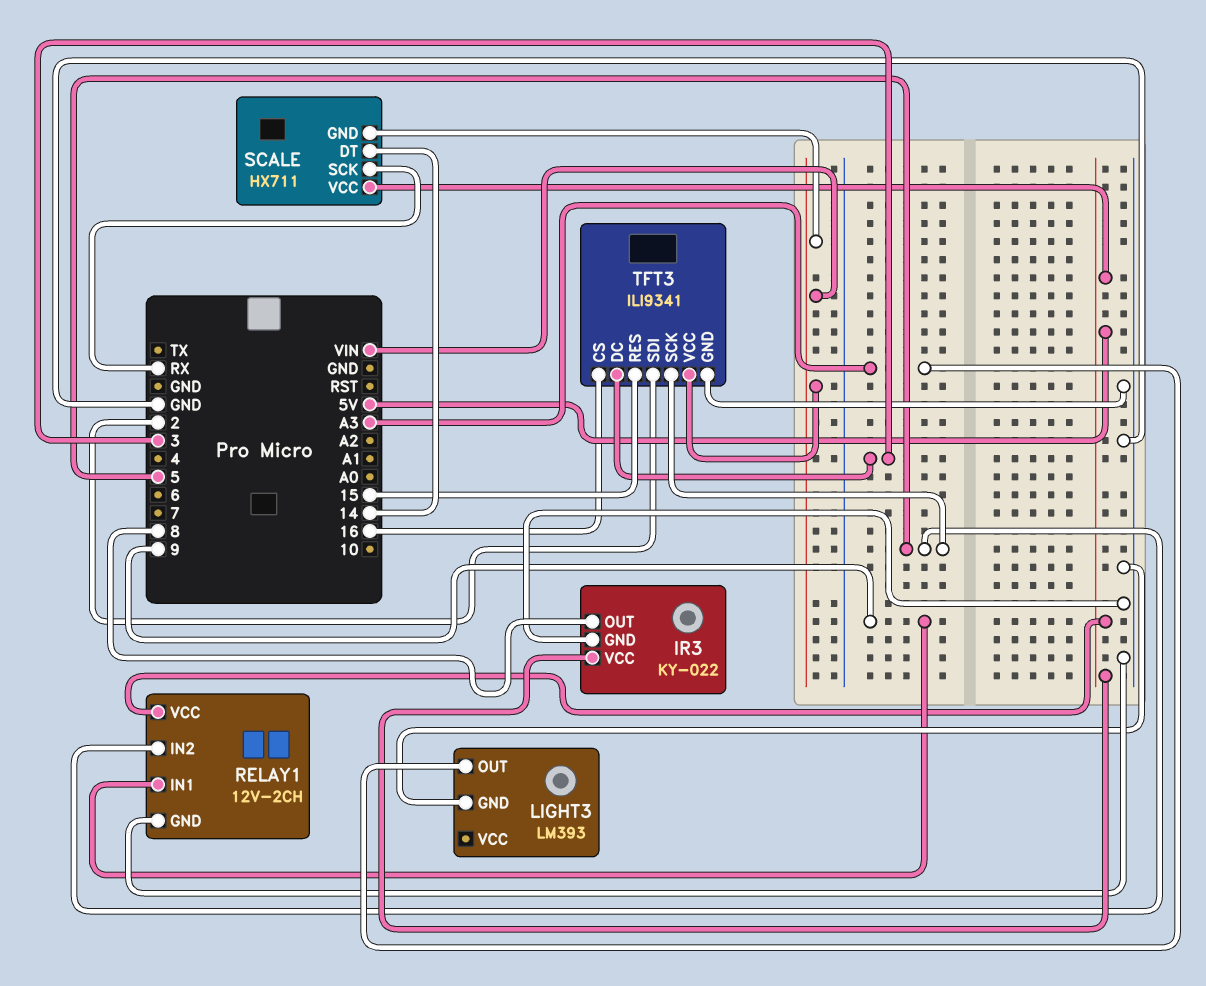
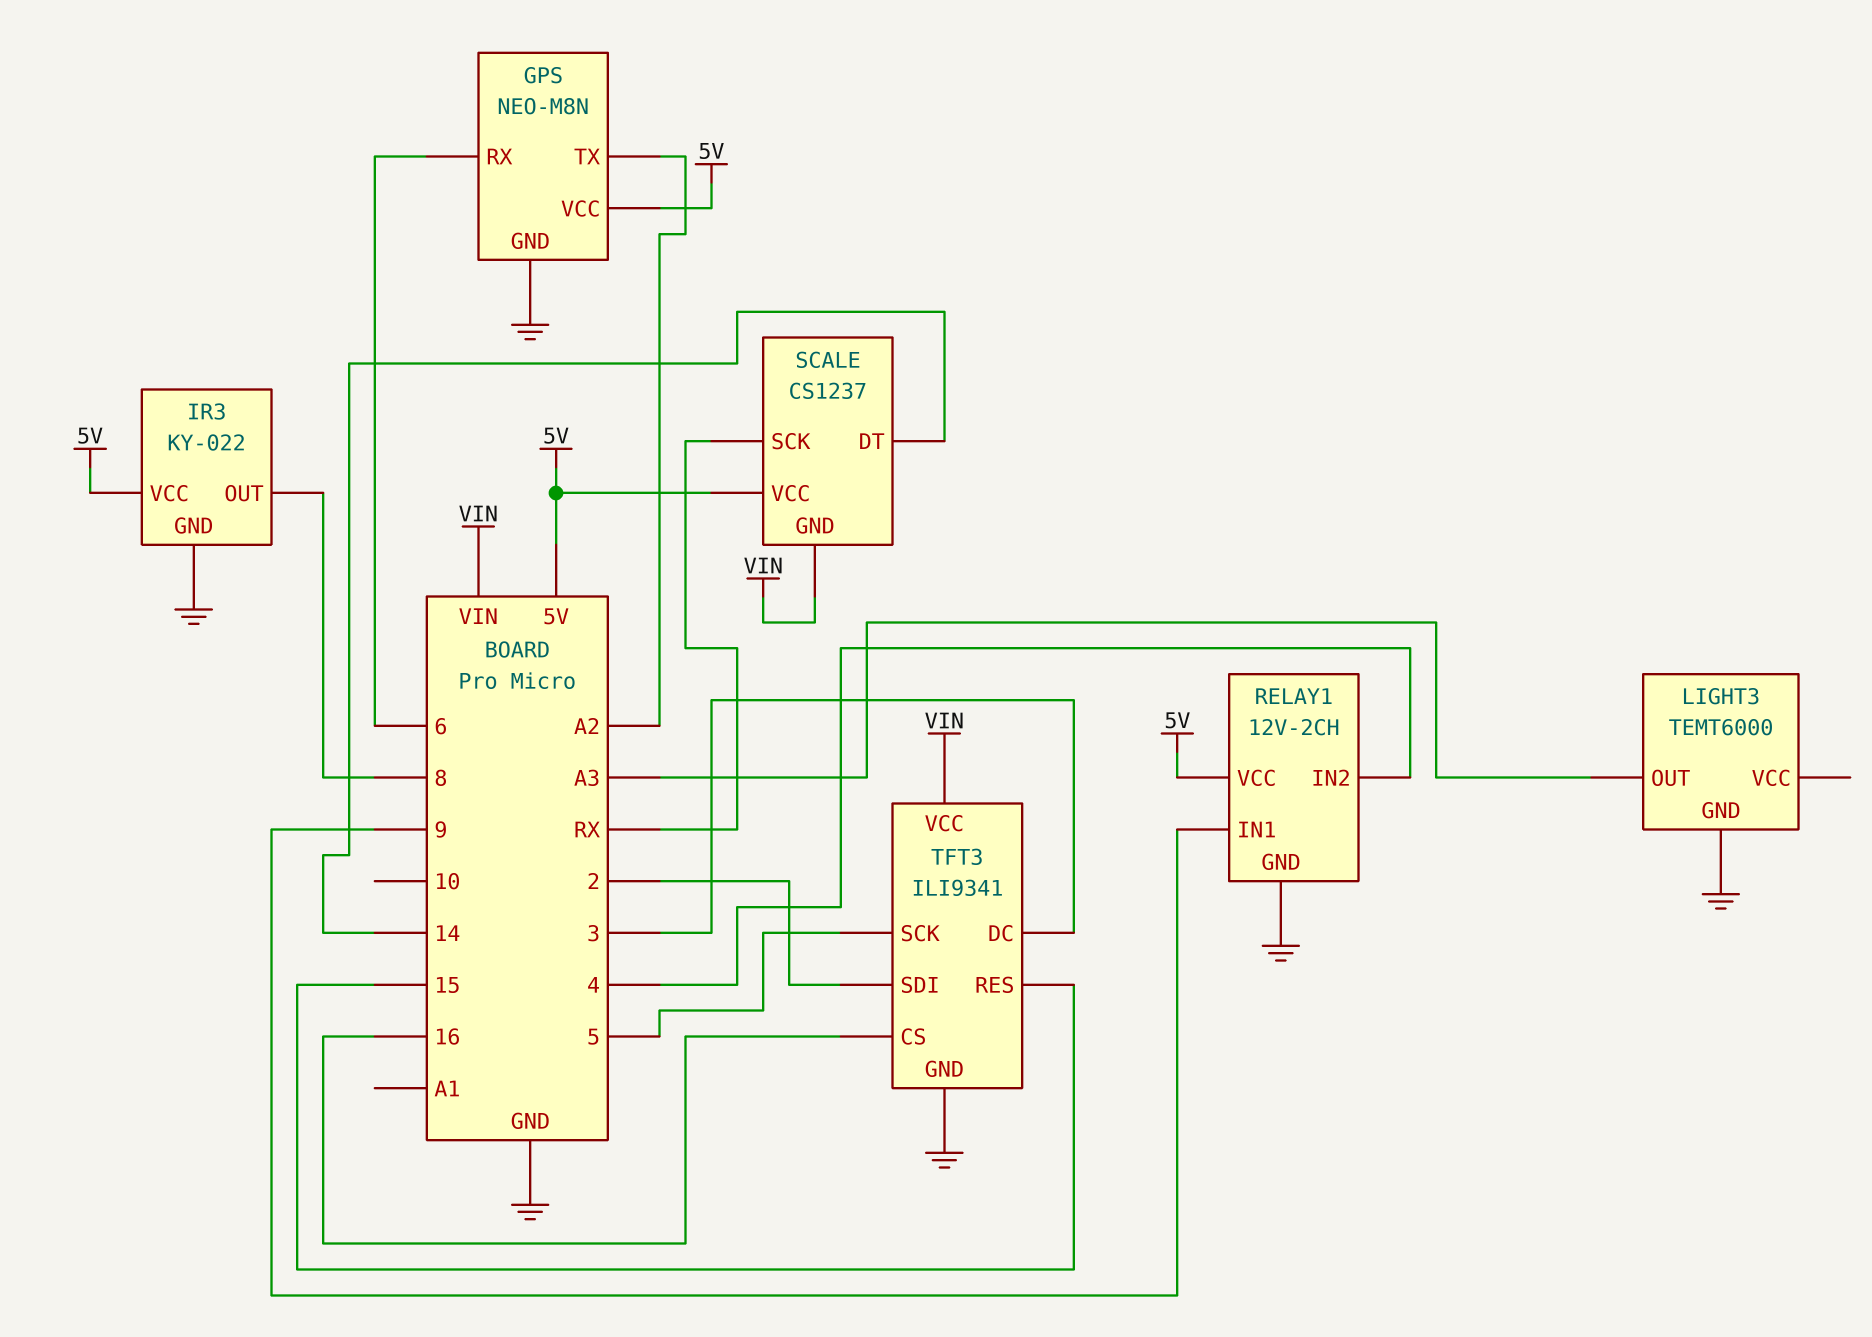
GPS: none -> NEO-M8N
GPS pin GND: none -> GND
GPS pin RX: none -> 6
GPS pin TX: none -> A2
GPS pin VCC: none -> 5V
LIGHT3: LM393 -> TEMT6000
RELAY1 pin IN2: 5 -> 4
SCALE: HX711 -> CS1237

